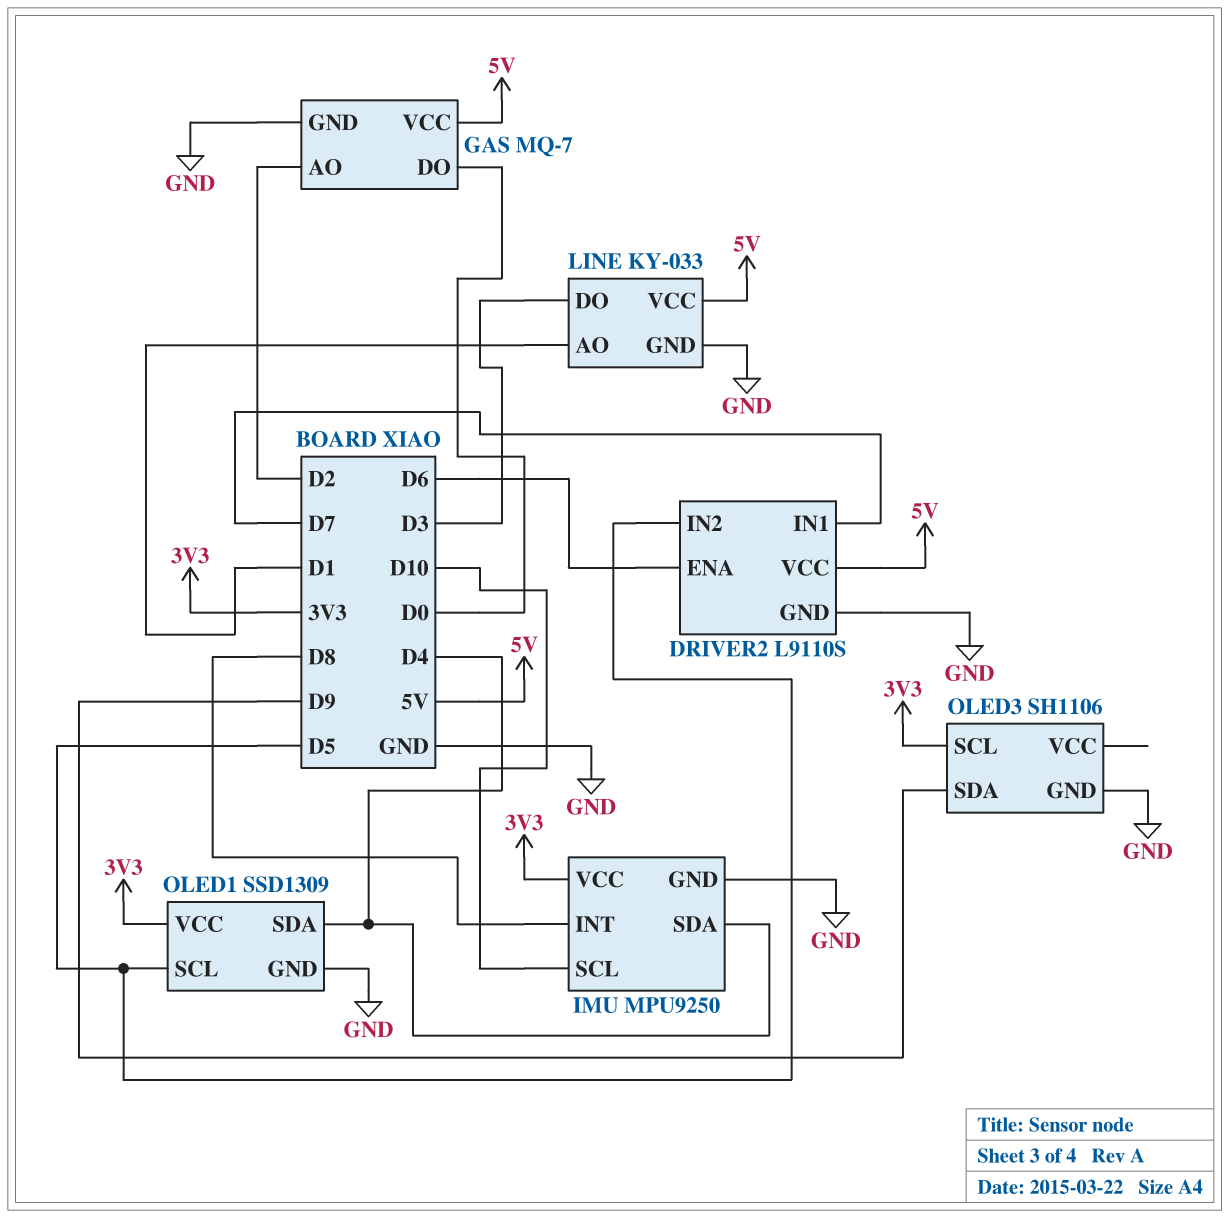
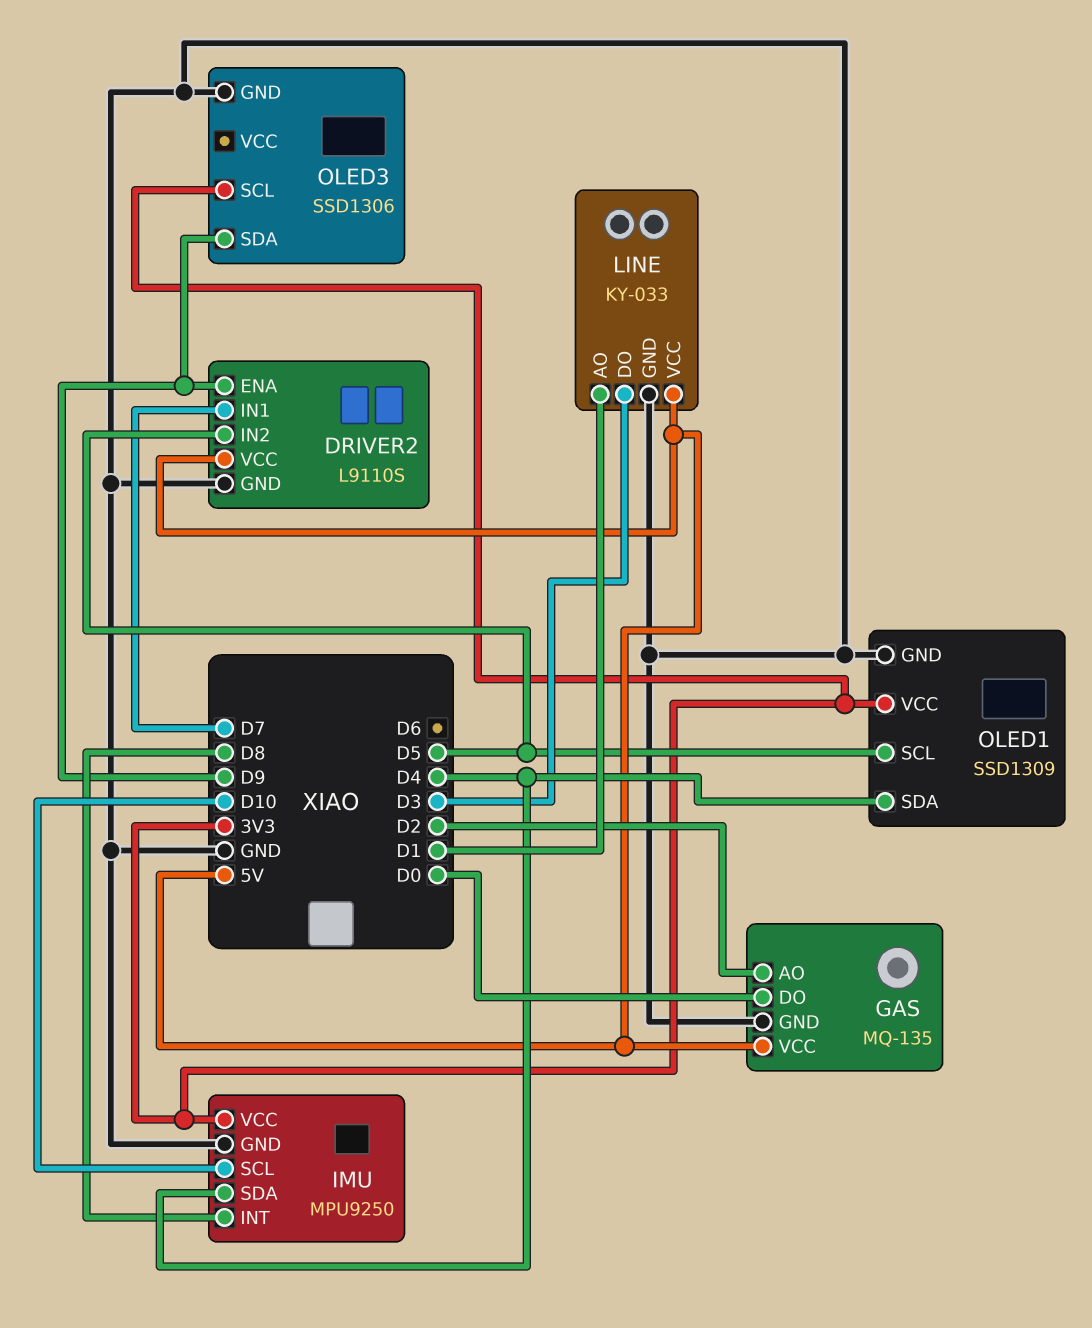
DRIVER2 pin ENA: D6 -> D9
GAS: MQ-7 -> MQ-135
OLED3: SH1106 -> SSD1306

